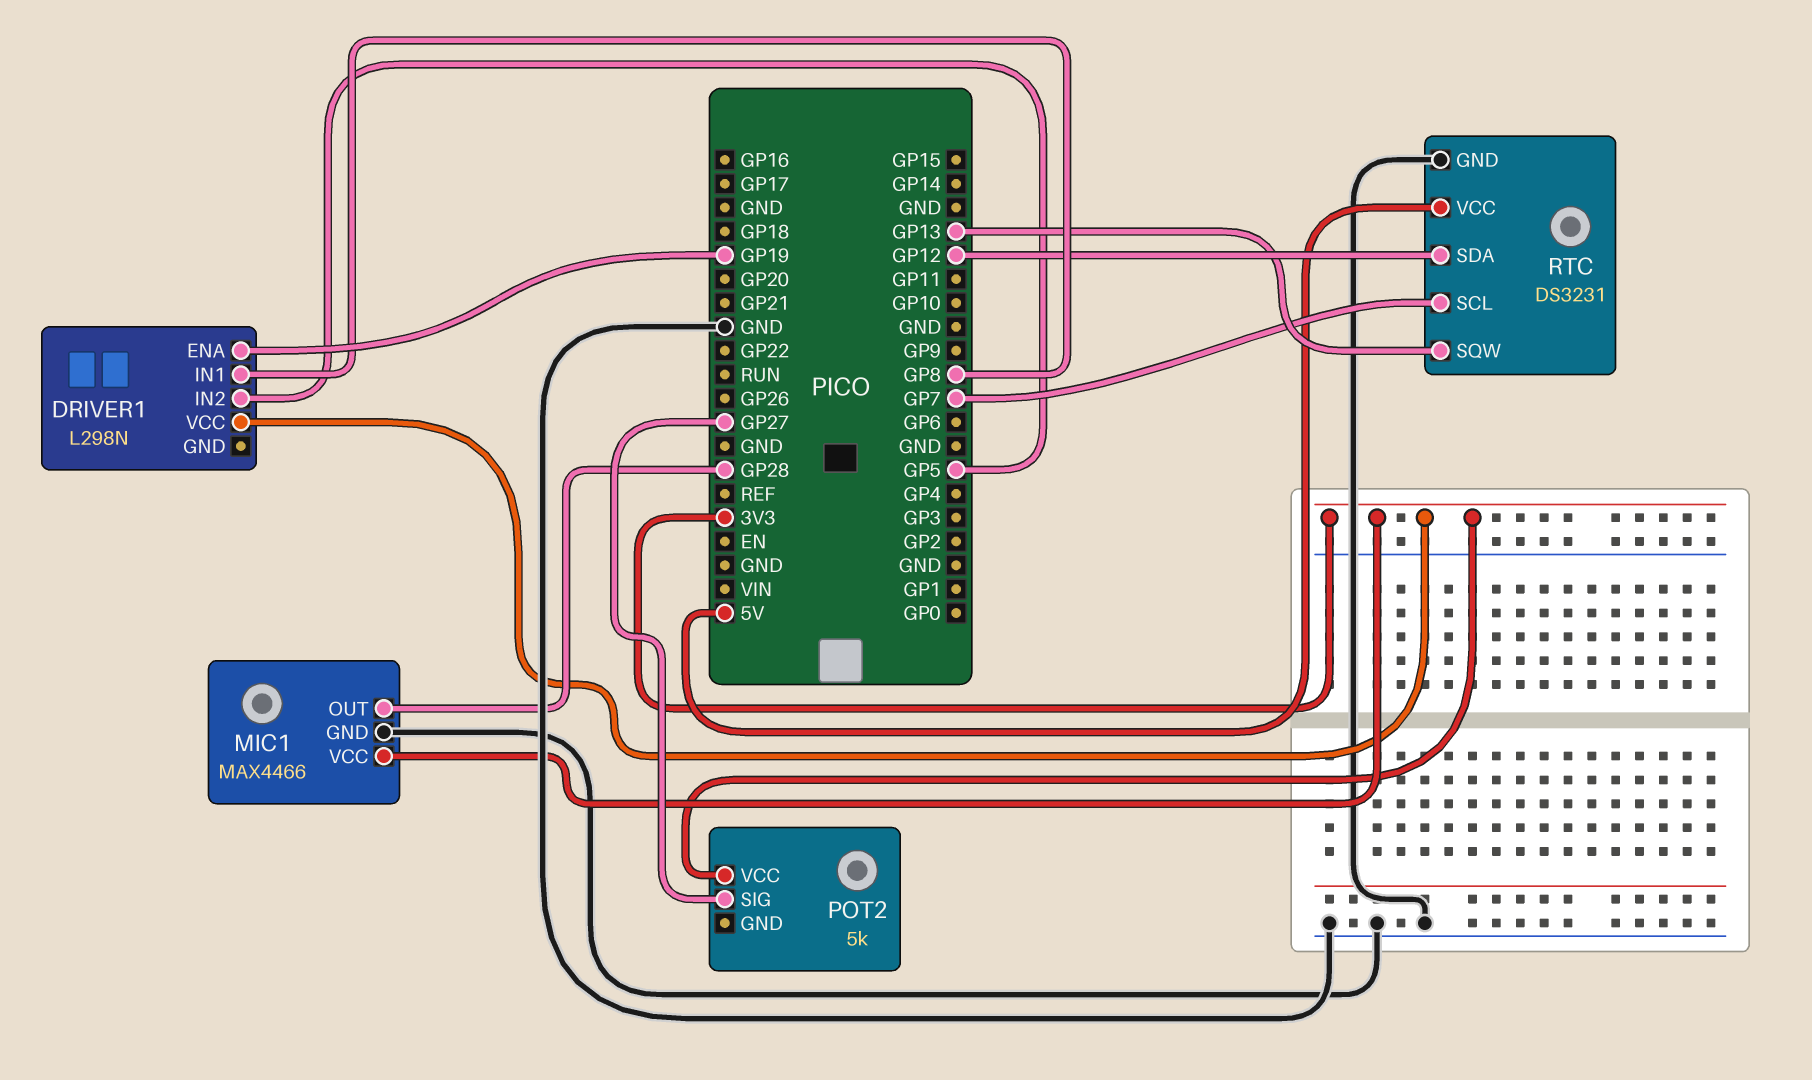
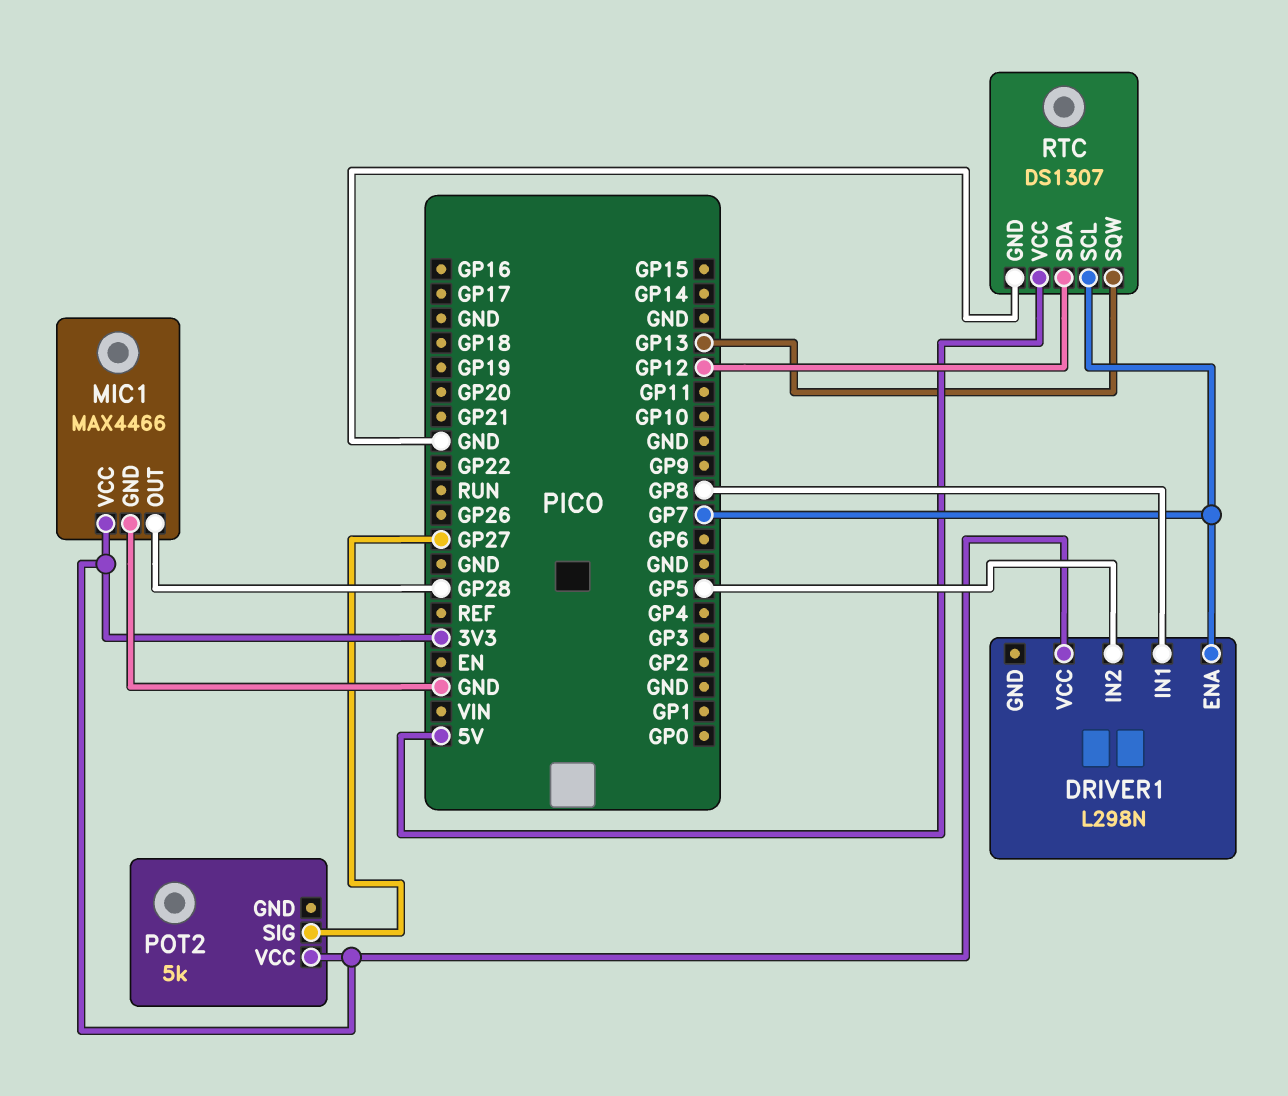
DRIVER1 pin ENA: GP19 -> GP7
RTC: DS3231 -> DS1307

